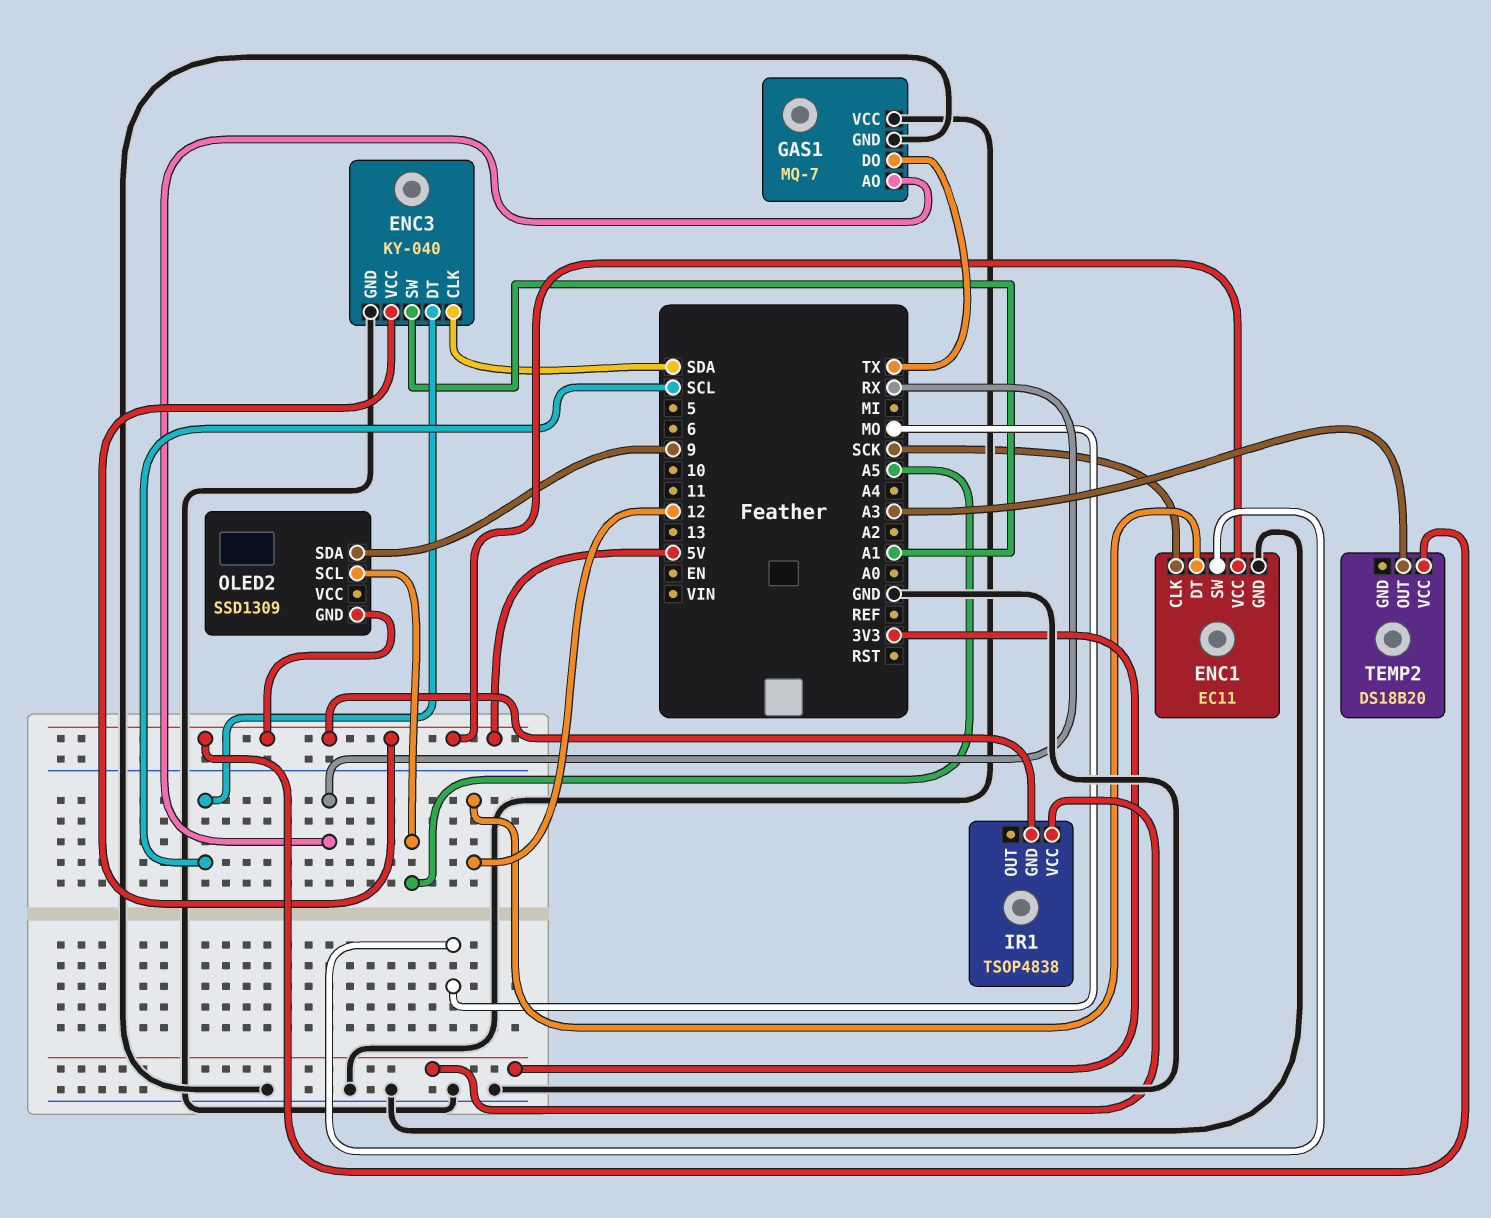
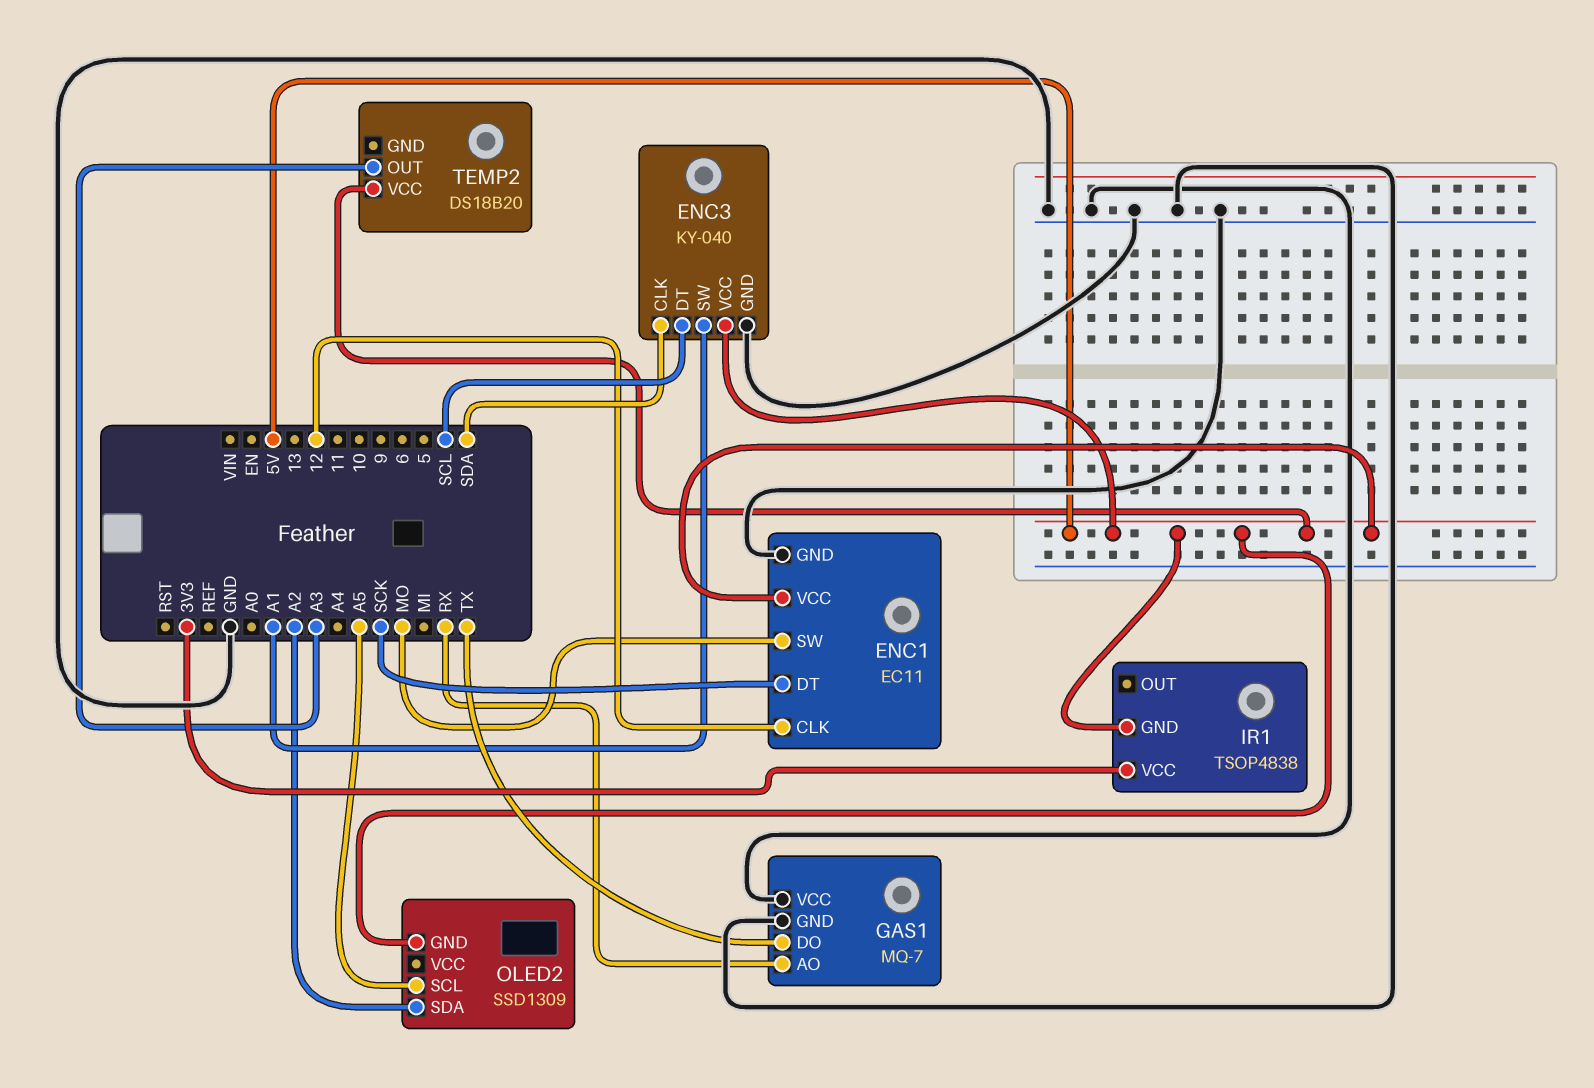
ENC1 pin CLK: SCK -> 12
ENC1 pin DT: 12 -> SCK
OLED2 pin SDA: 9 -> A2

